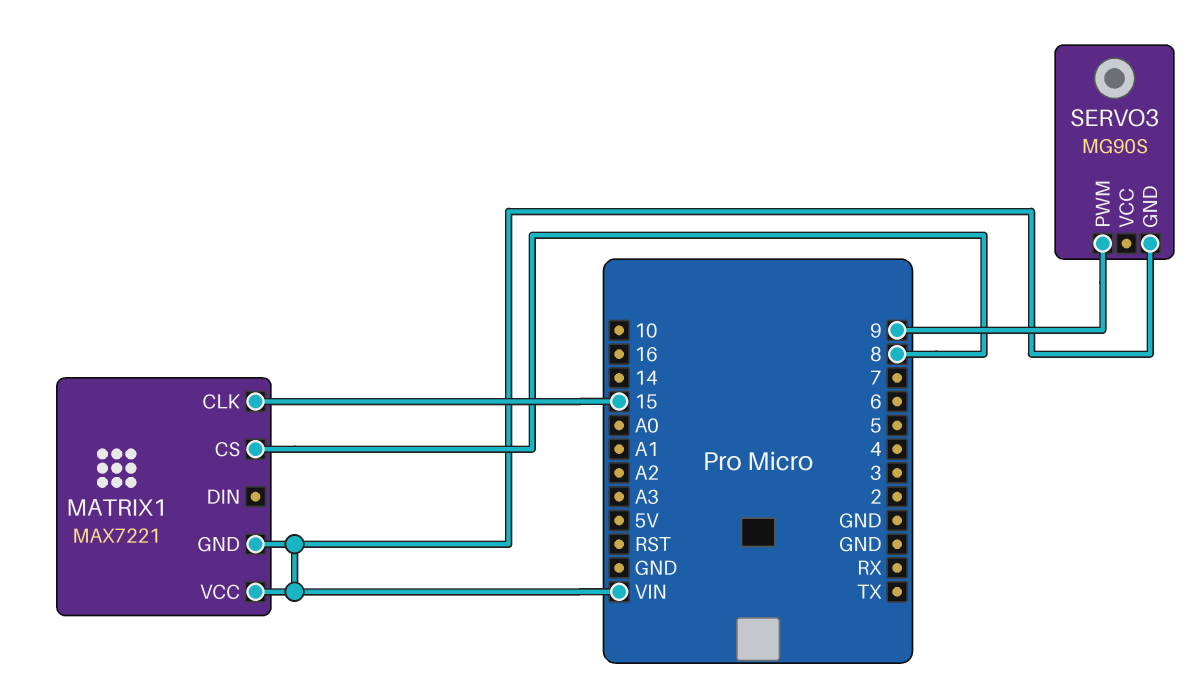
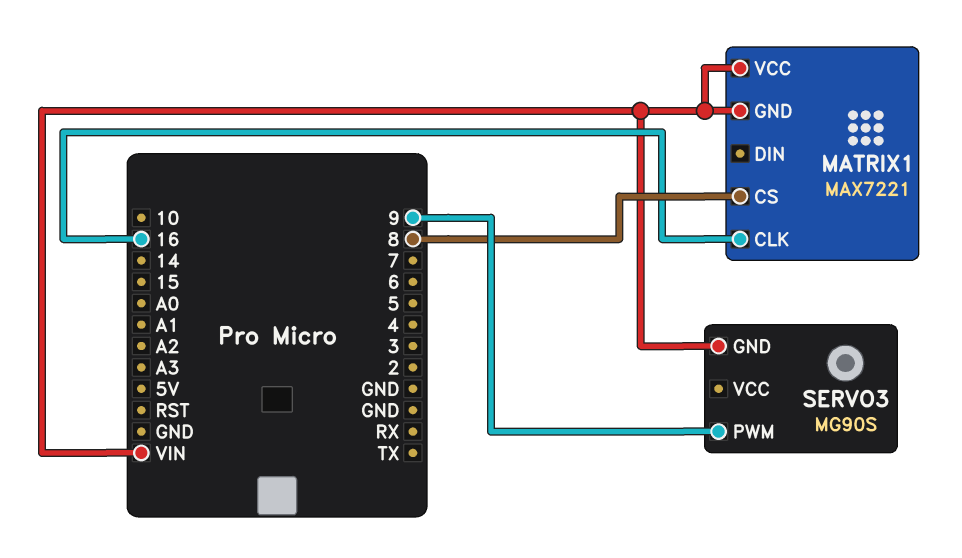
MATRIX1 pin CLK: 15 -> 16

